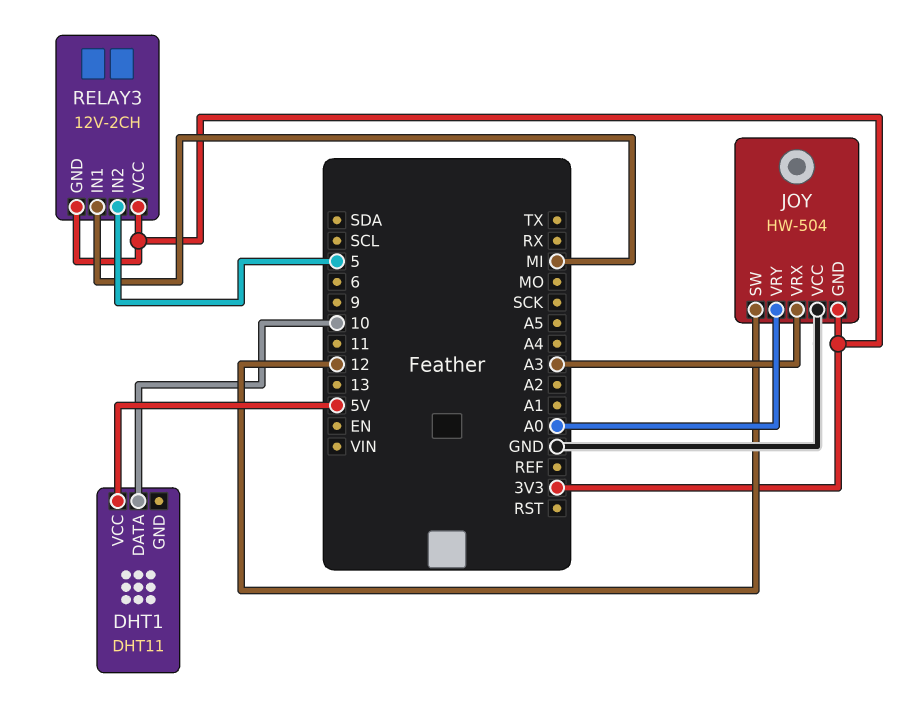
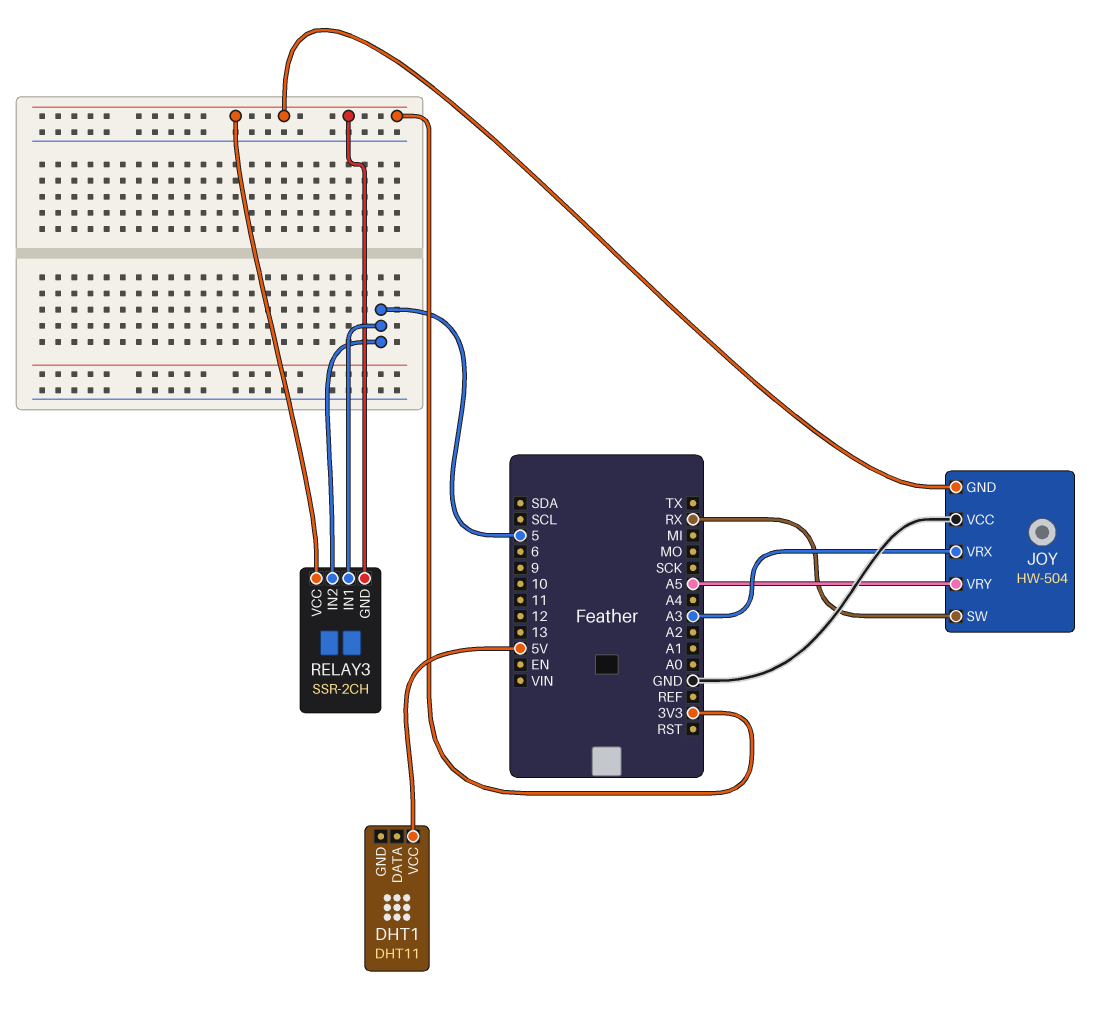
DHT1 pin DATA: 10 -> none
JOY pin SW: 12 -> RX
JOY pin VRY: A0 -> A5
RELAY3: 12V-2CH -> SSR-2CH
RELAY3 pin IN1: MI -> 5

